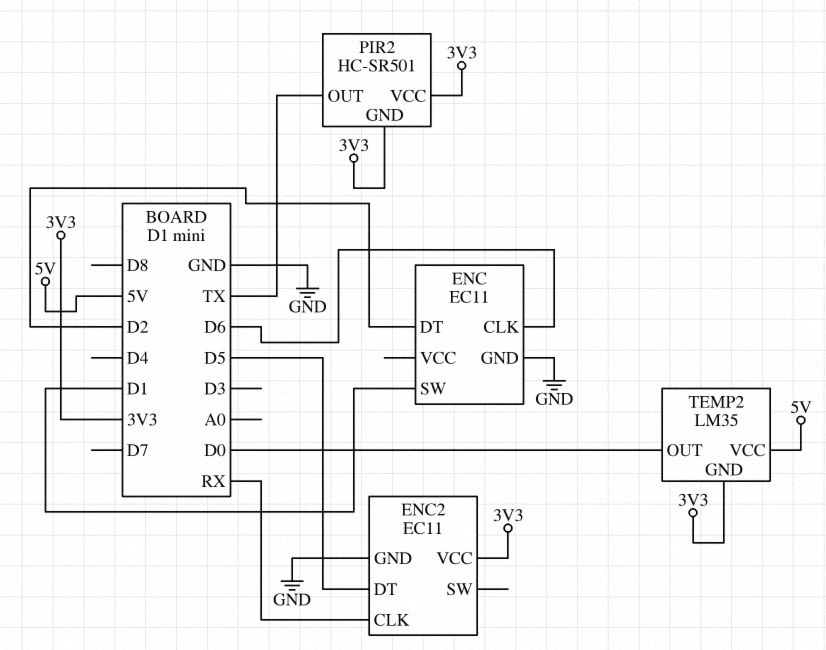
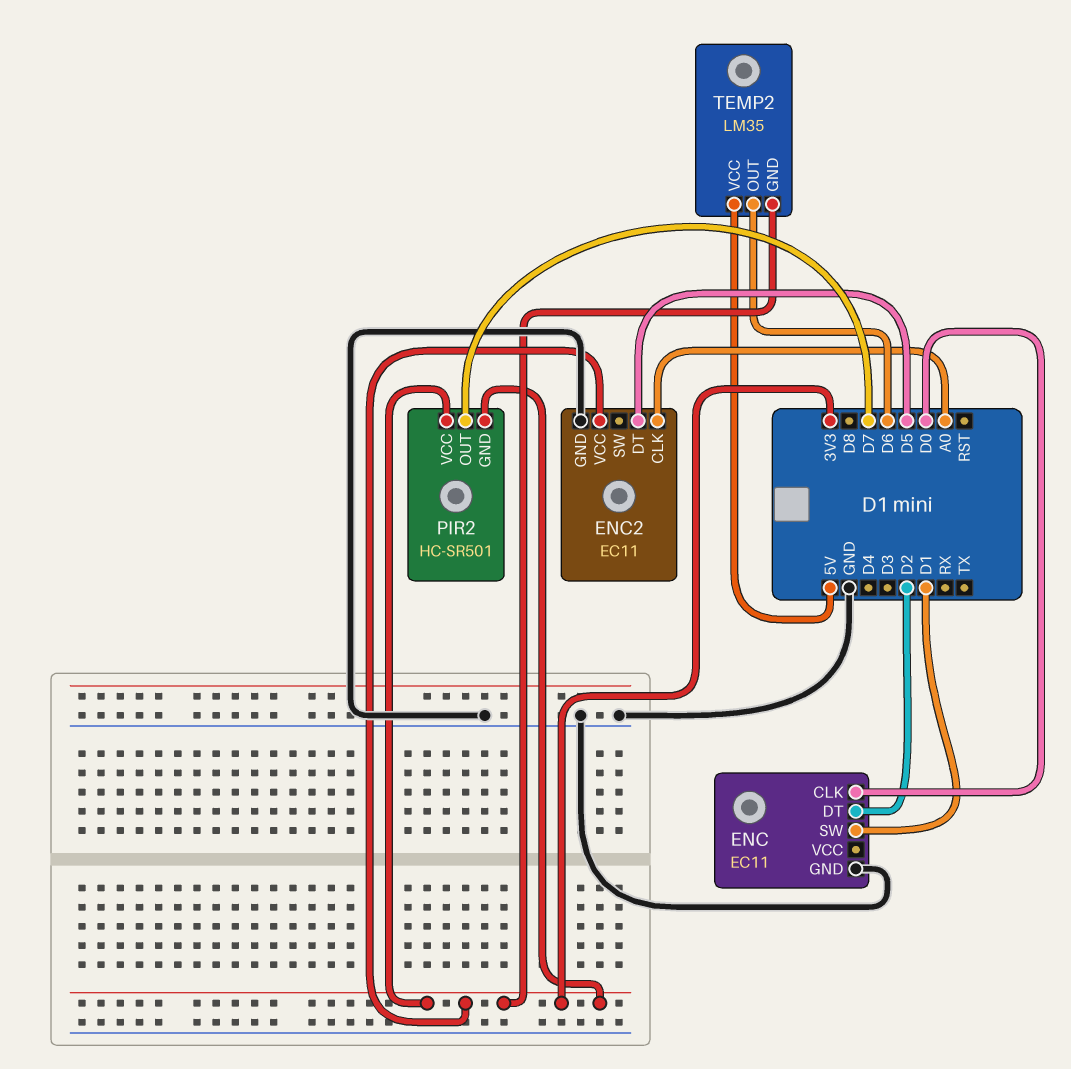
ENC pin CLK: D6 -> D0
ENC2 pin CLK: RX -> A0
PIR2 pin OUT: TX -> D7
TEMP2 pin OUT: D0 -> D6

